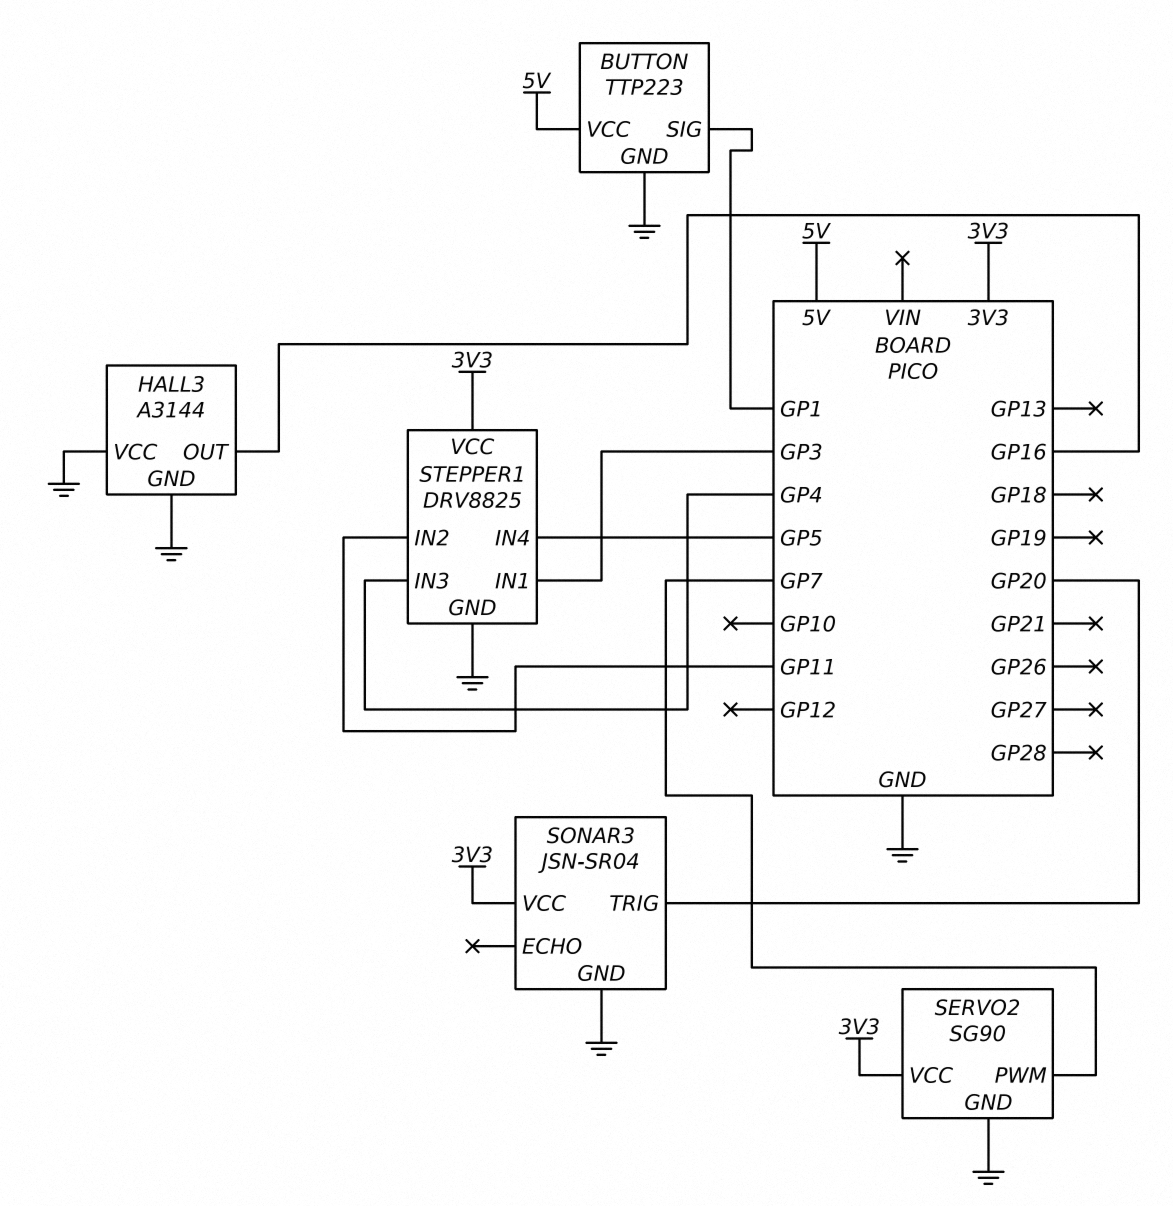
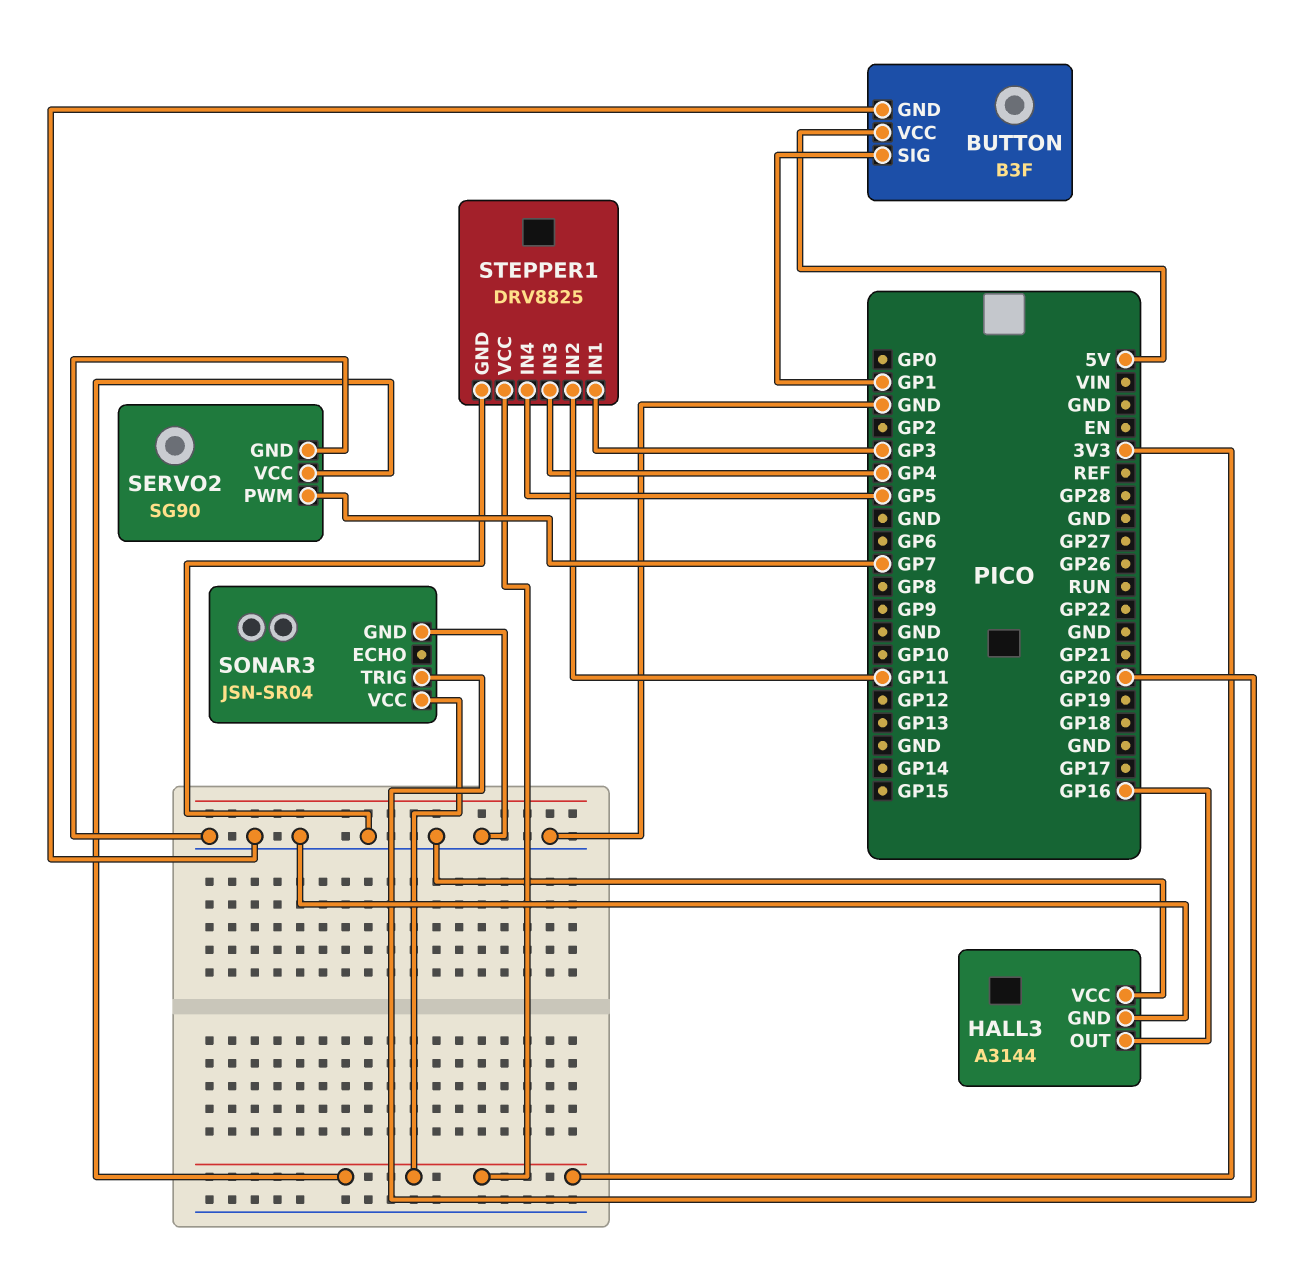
BUTTON: TTP223 -> B3F

